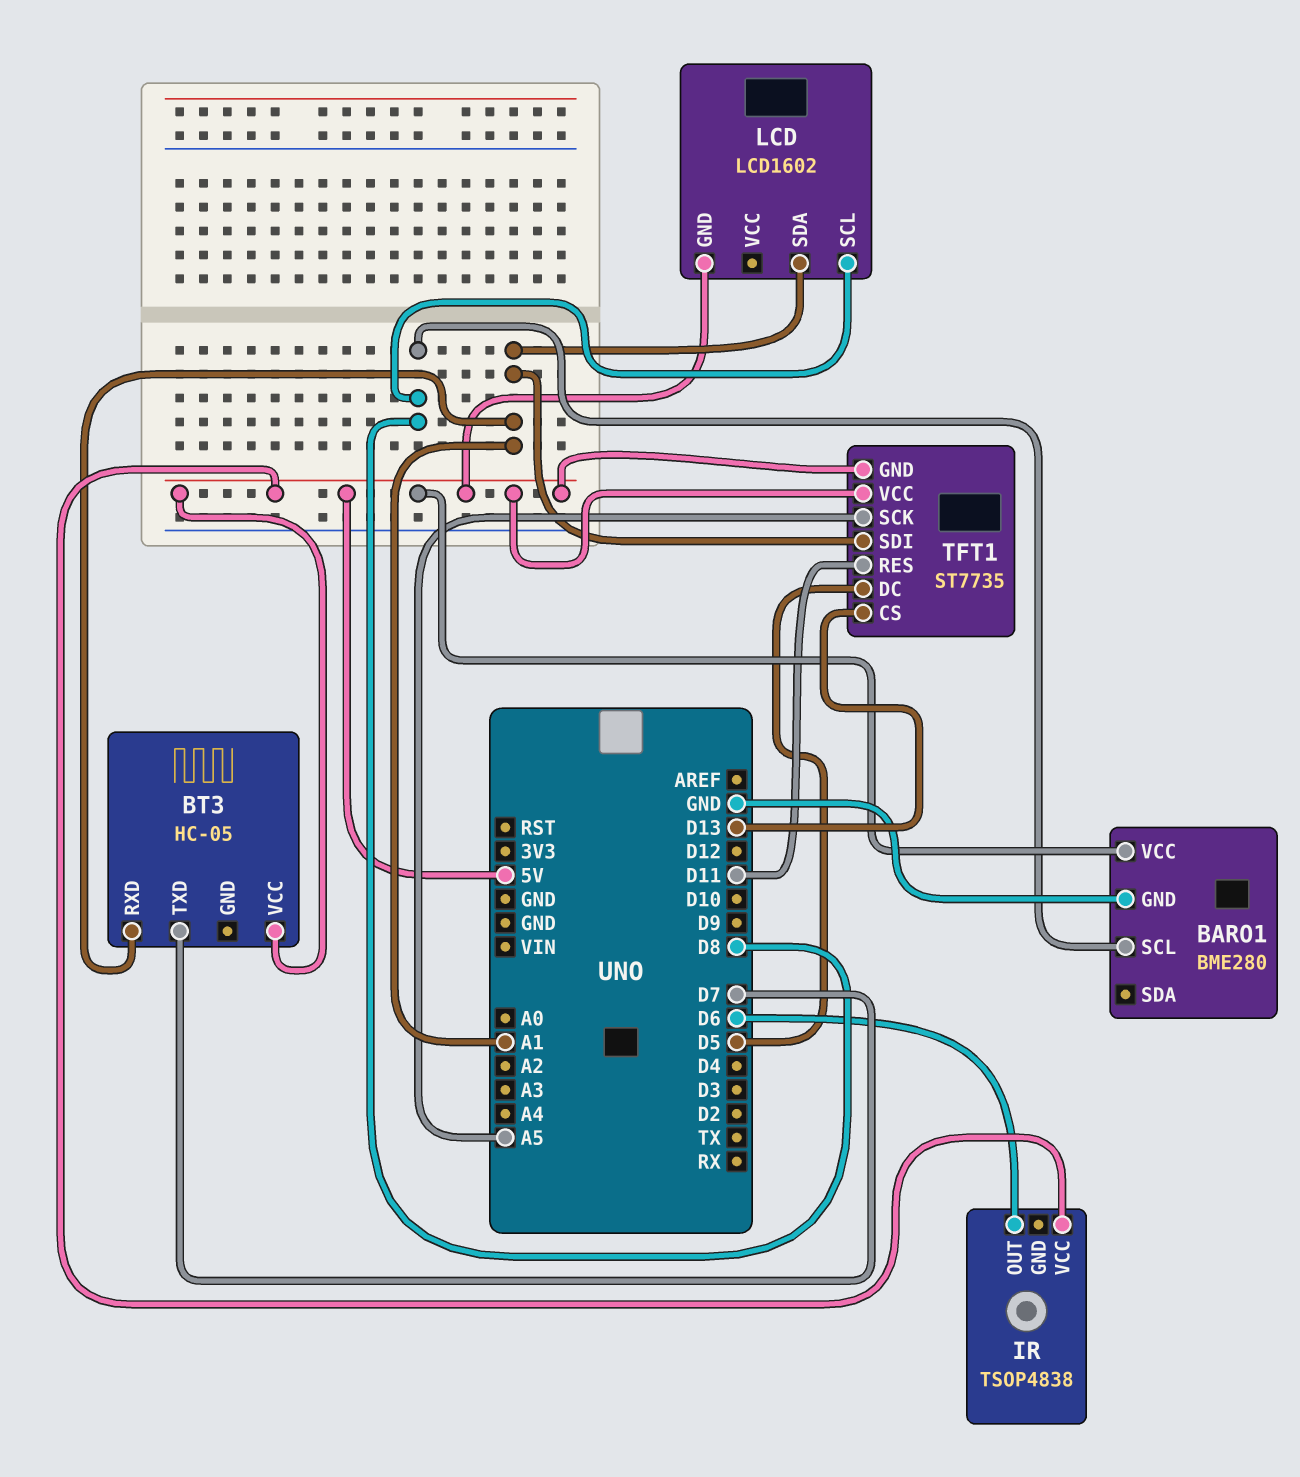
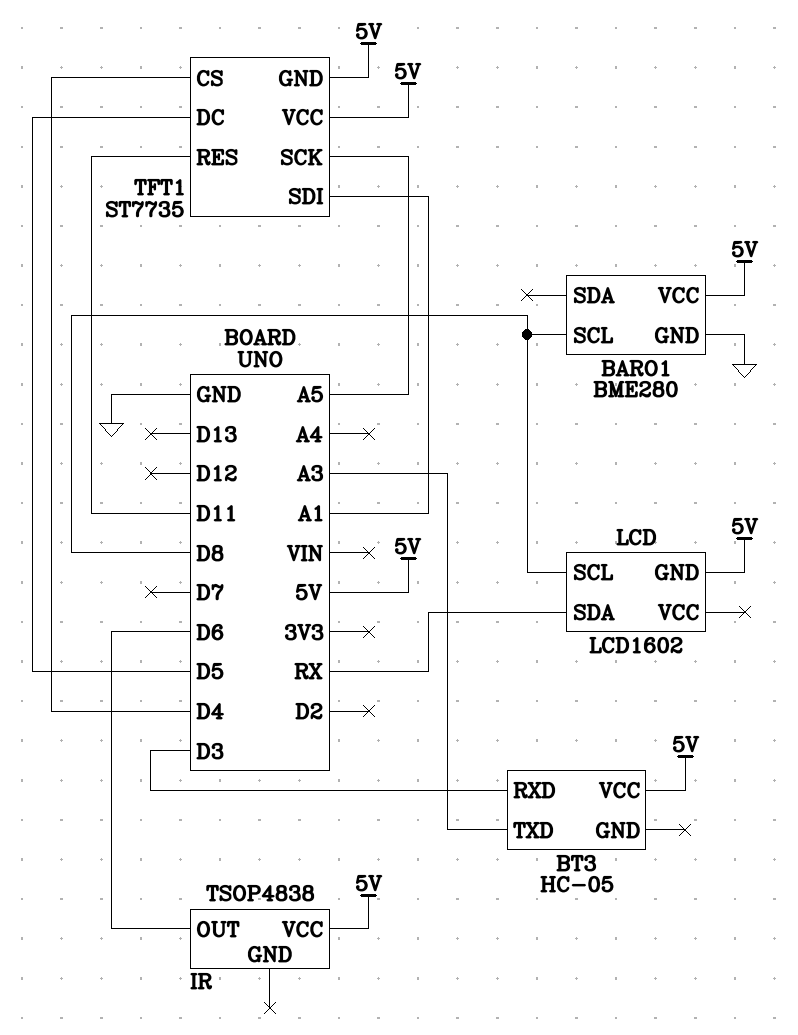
BT3 pin RXD: A1 -> D3
BT3 pin TXD: D7 -> A3
LCD pin SDA: A1 -> RX
TFT1 pin CS: D13 -> D4

